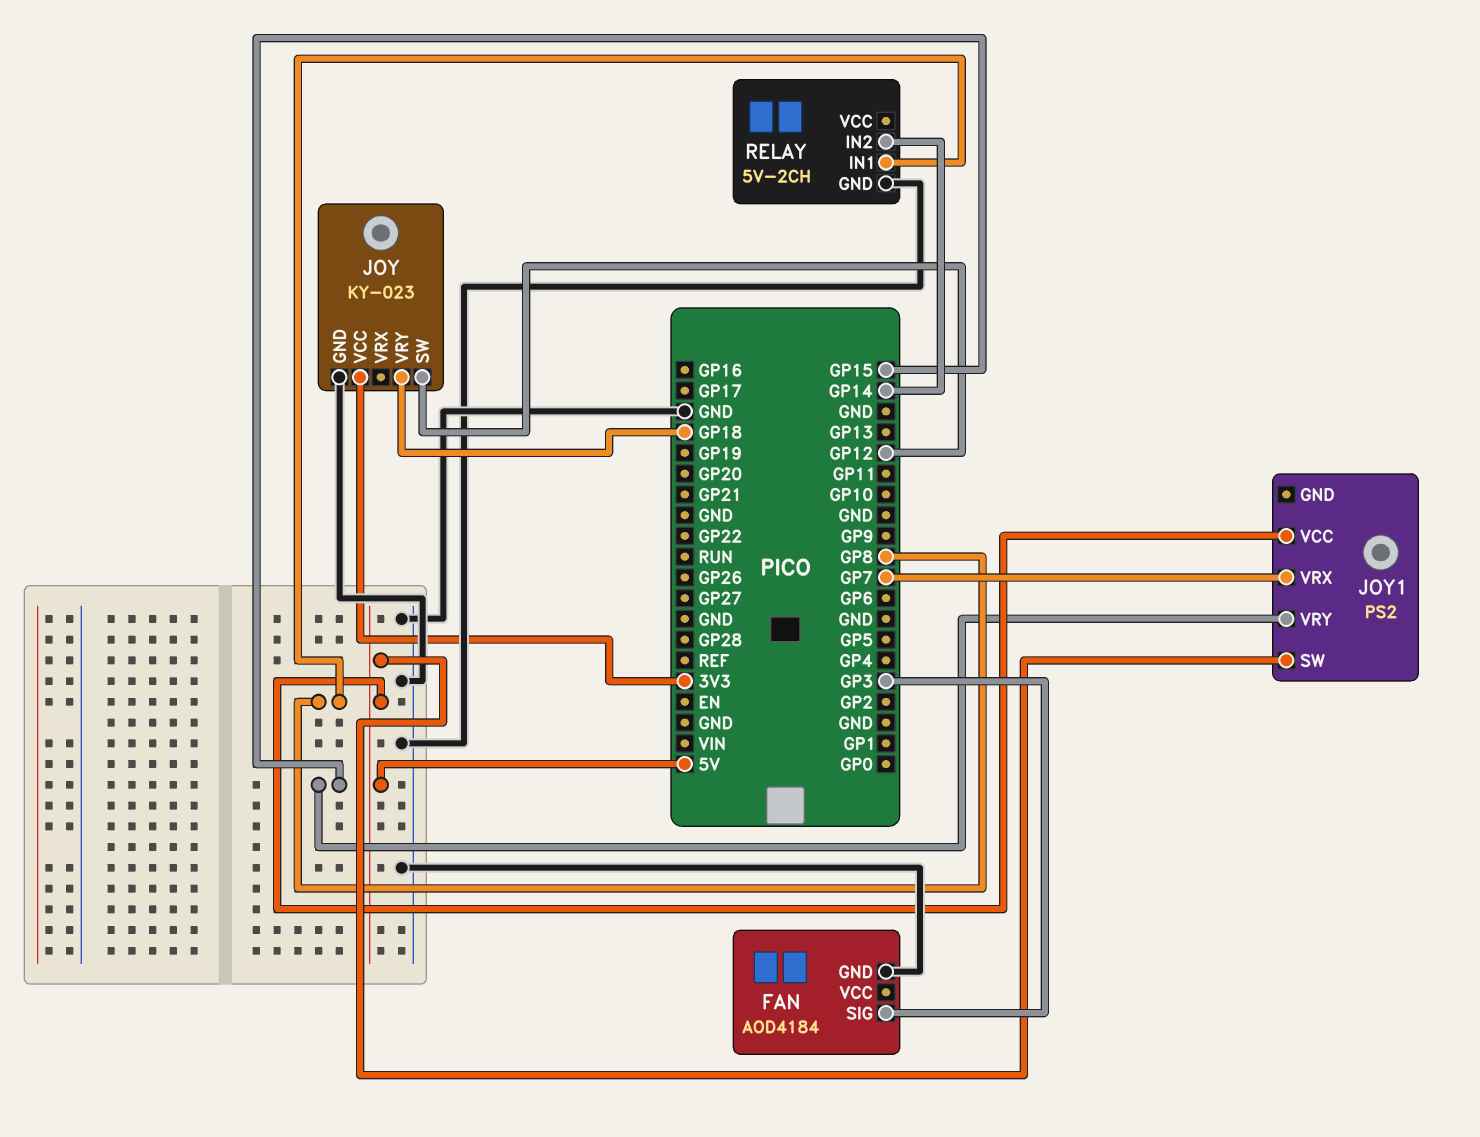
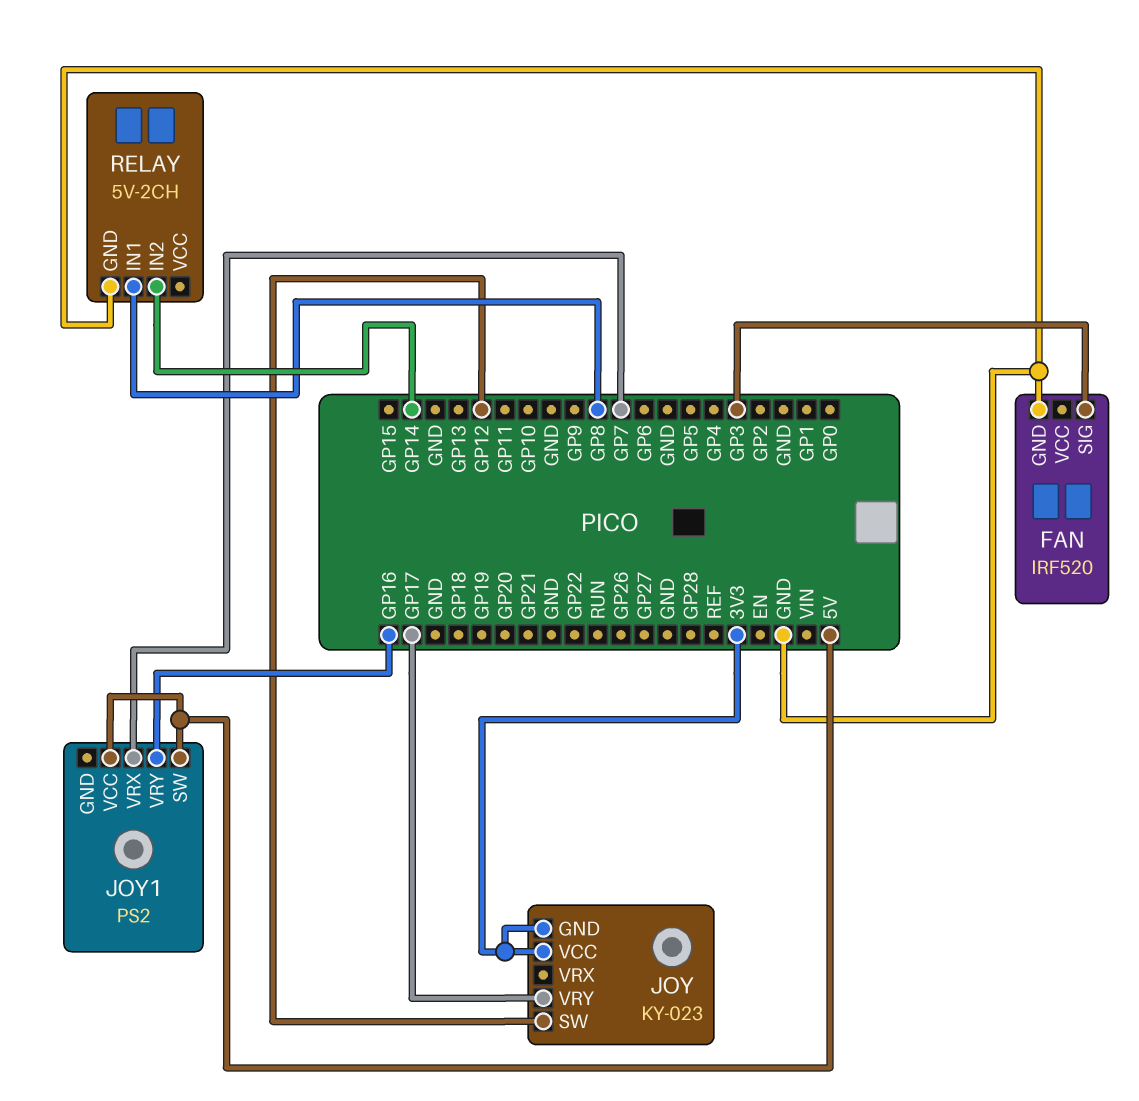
FAN: AOD4184 -> IRF520
JOY pin GND: GND -> 3V3
JOY pin VRY: GP18 -> GP17
JOY1 pin VRY: GP15 -> GP16

